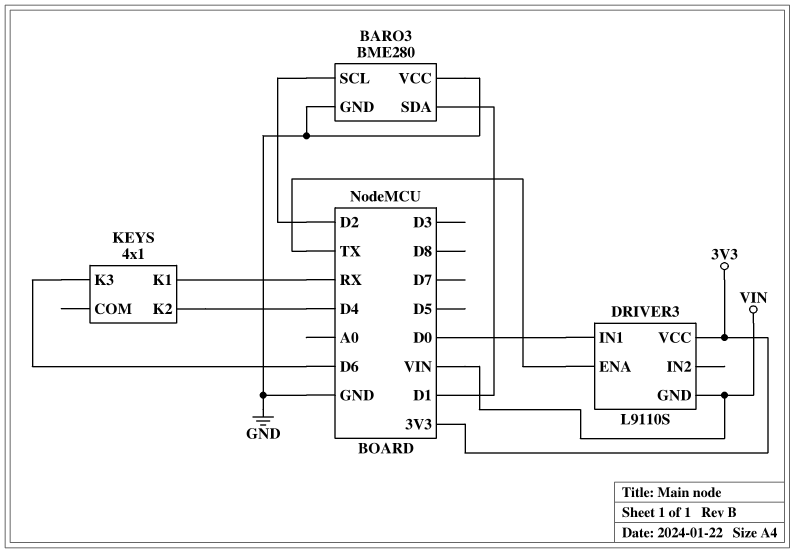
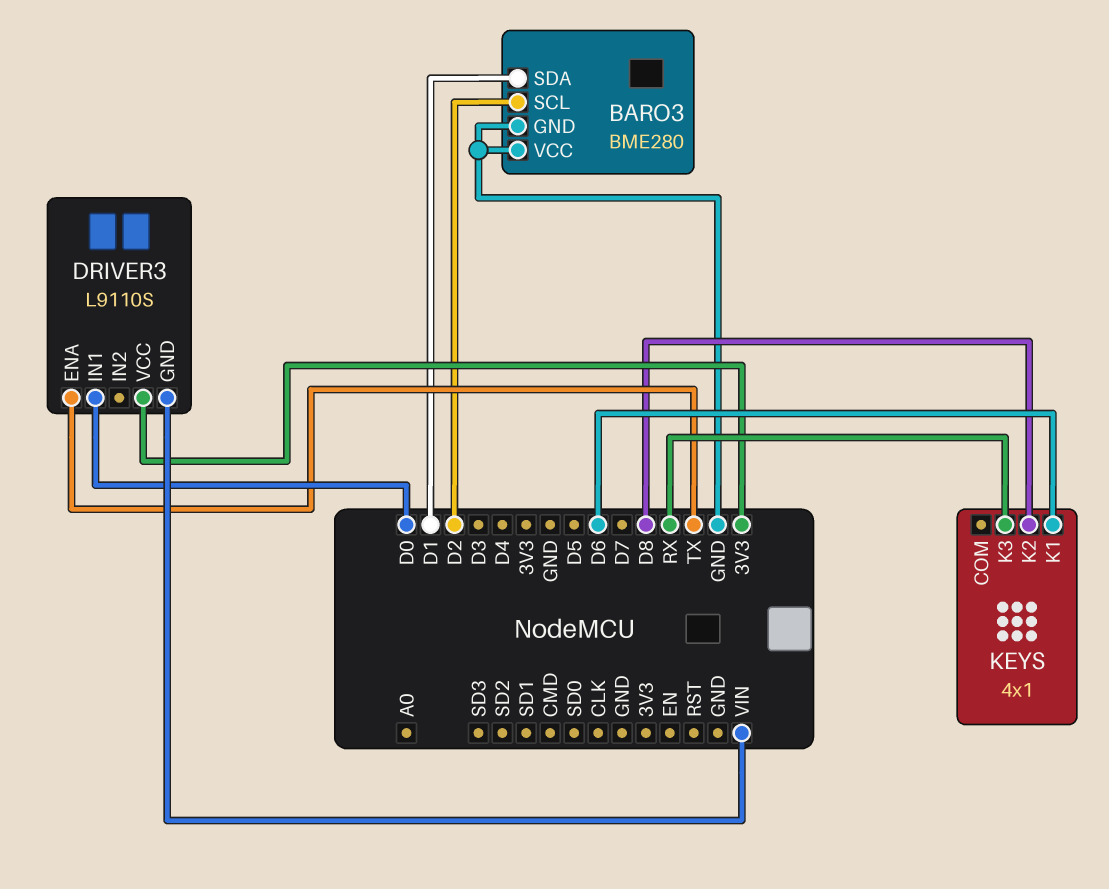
KEYS pin K1: RX -> D6
KEYS pin K2: D4 -> D8
KEYS pin K3: D6 -> RX

